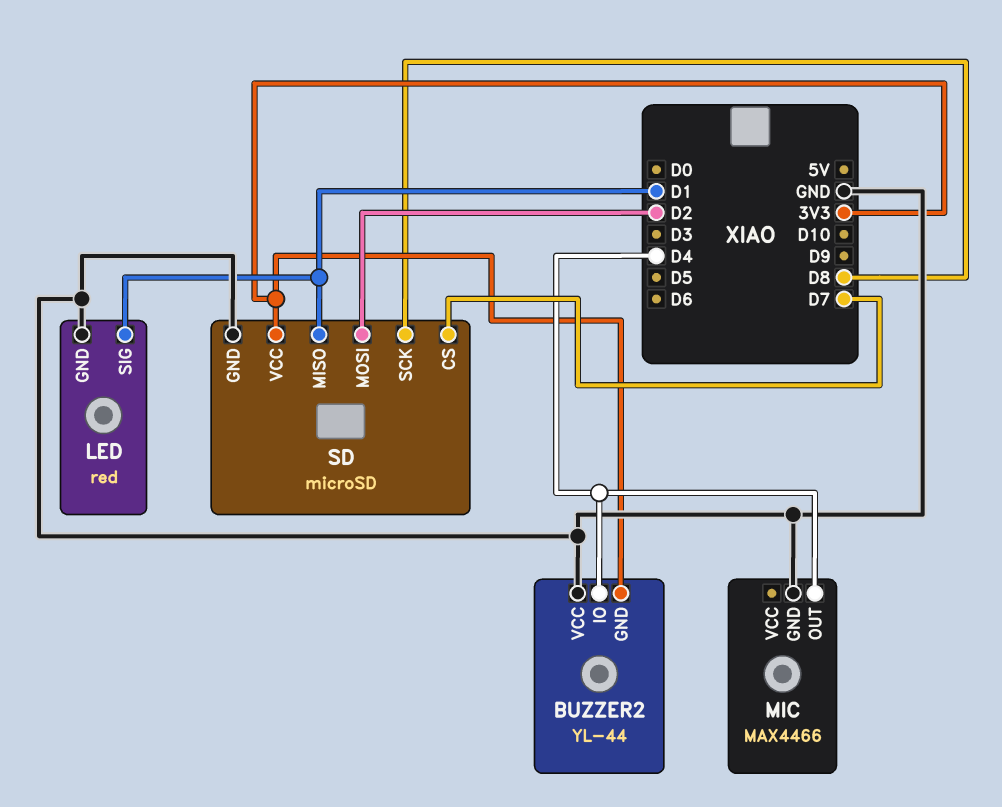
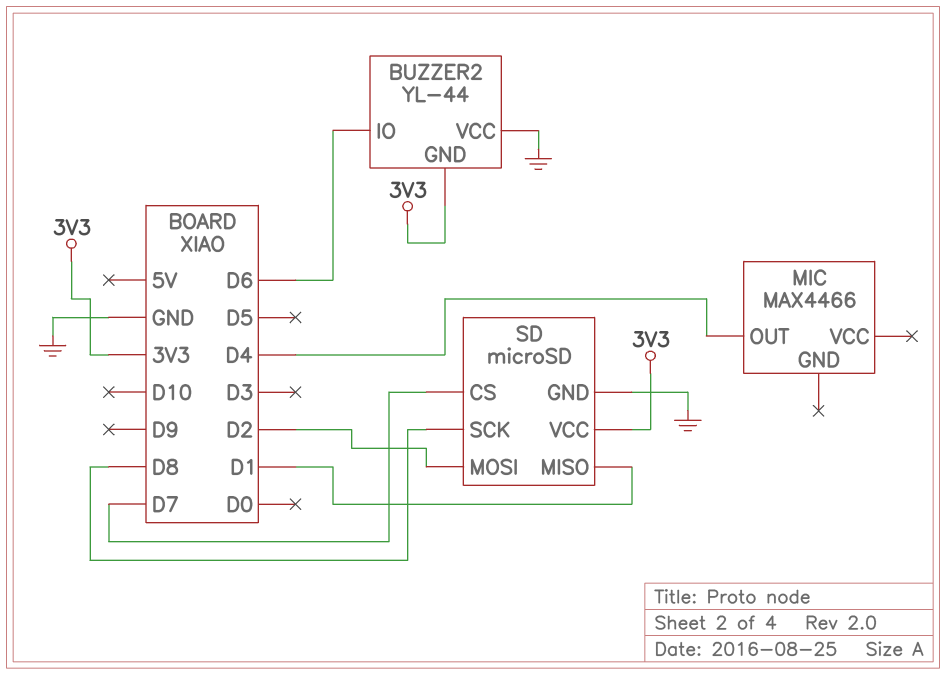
BUZZER2 pin IO: D4 -> D6
LED: red -> none
LED pin GND: GND -> none
LED pin SIG: D1 -> none
MIC pin GND: GND -> none

